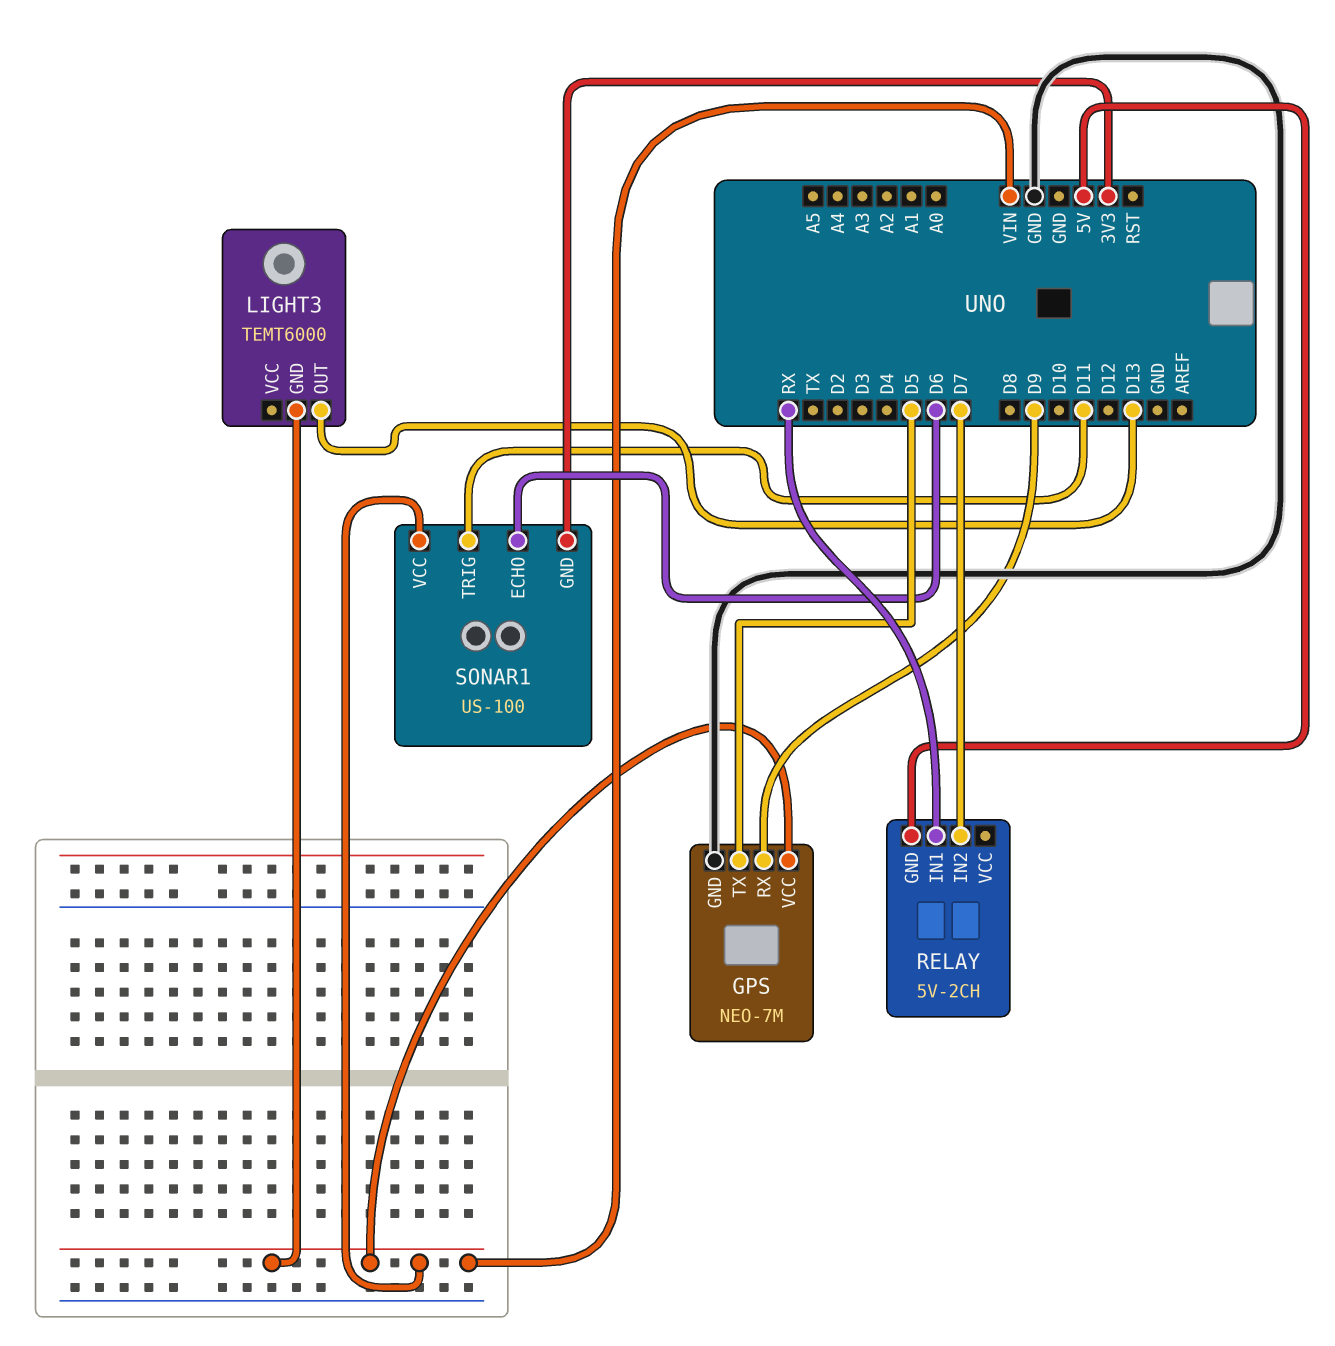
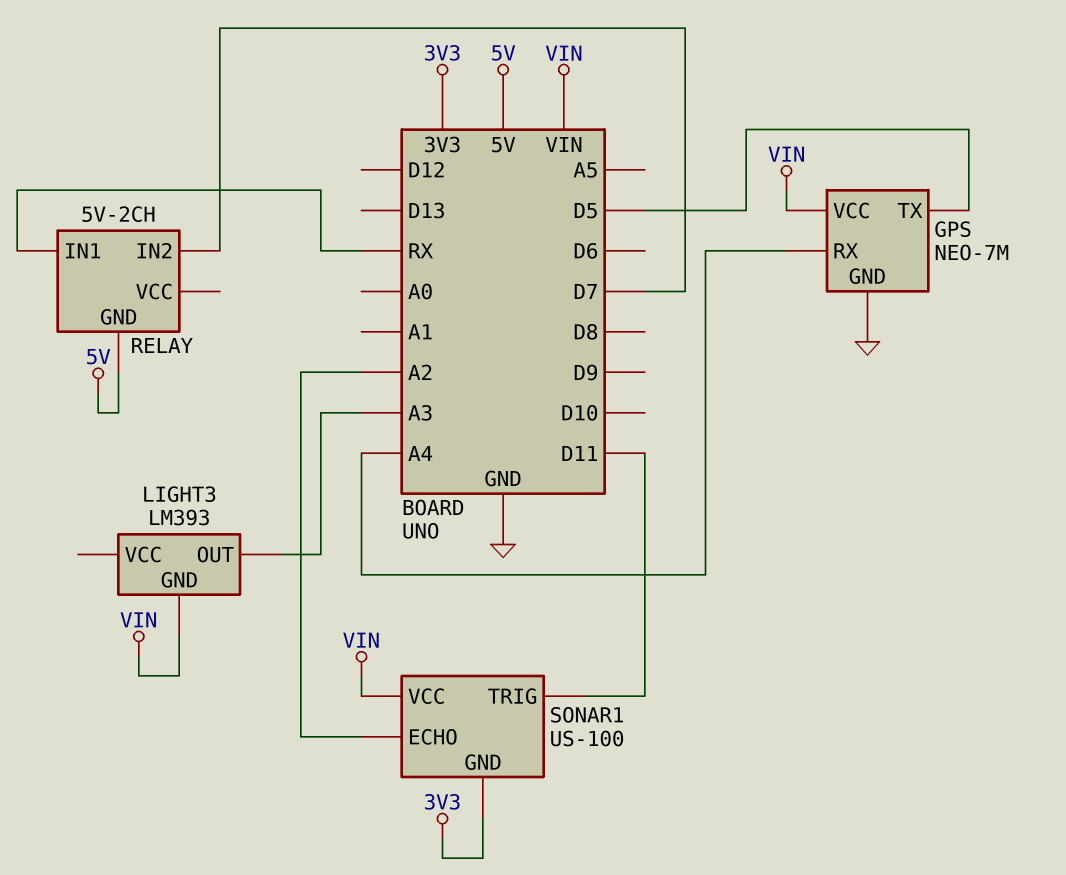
GPS pin RX: D9 -> A4
LIGHT3: TEMT6000 -> LM393
LIGHT3 pin OUT: D13 -> A3
SONAR1 pin ECHO: D6 -> A2

